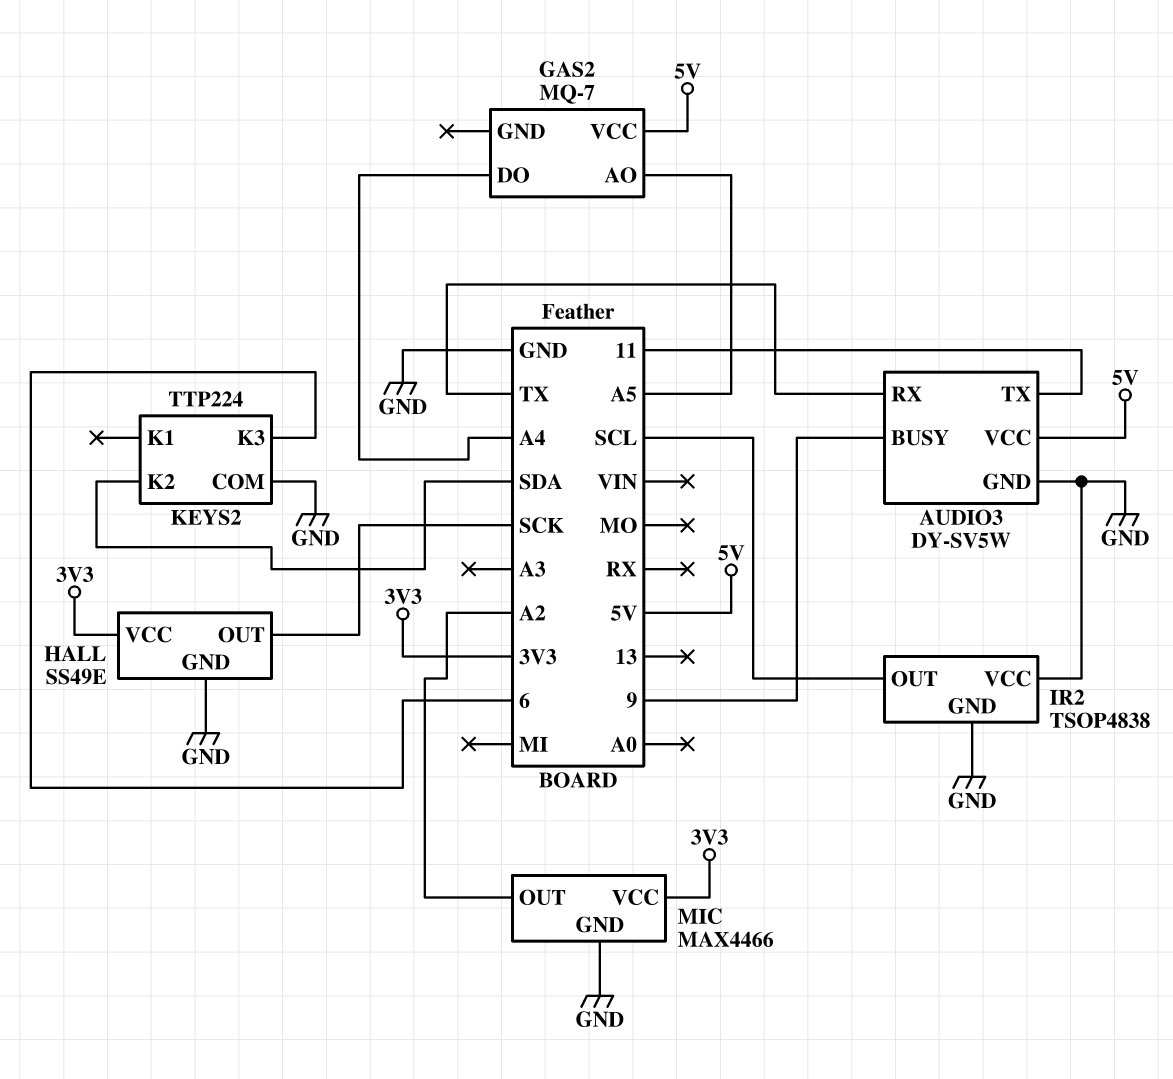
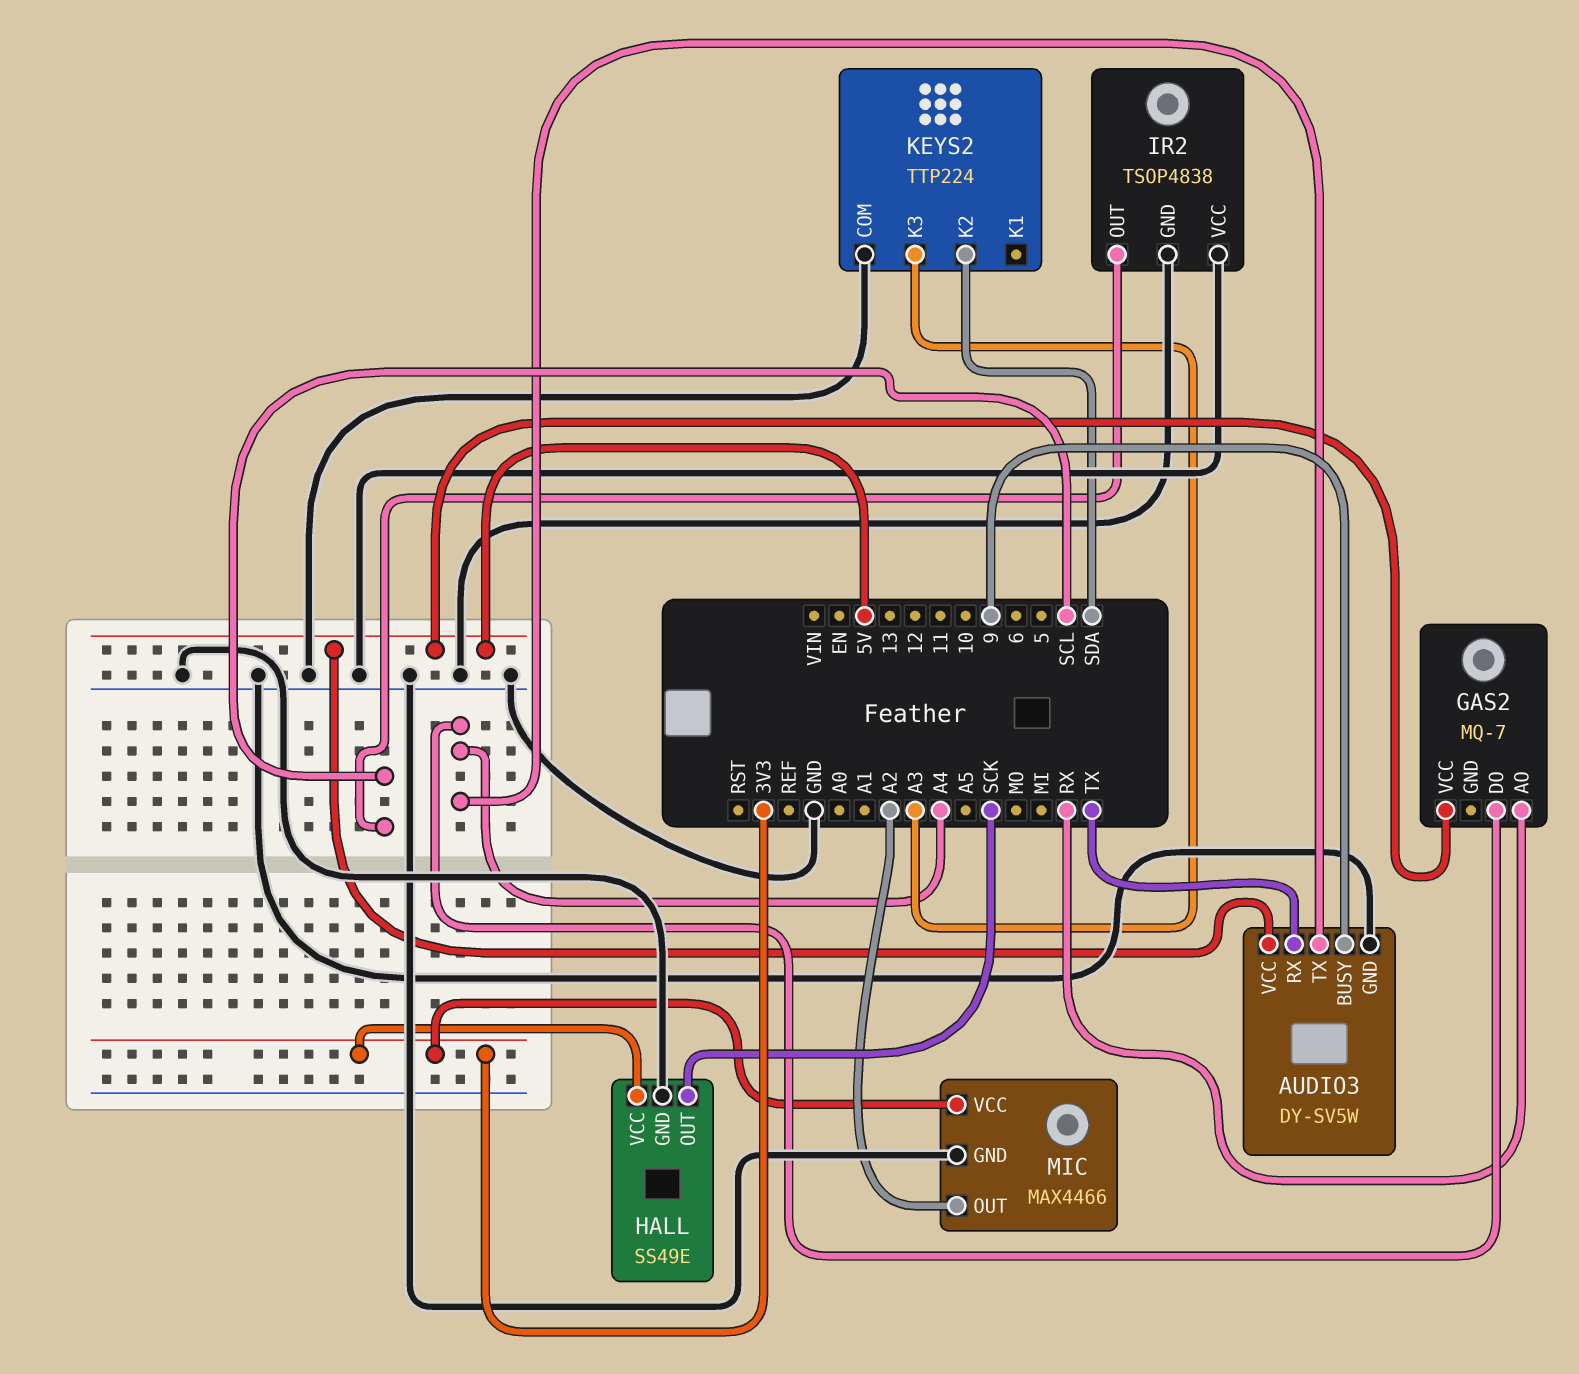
AUDIO3 pin TX: 11 -> A4
GAS2 pin AO: A5 -> RX
KEYS2 pin K3: 6 -> A3

